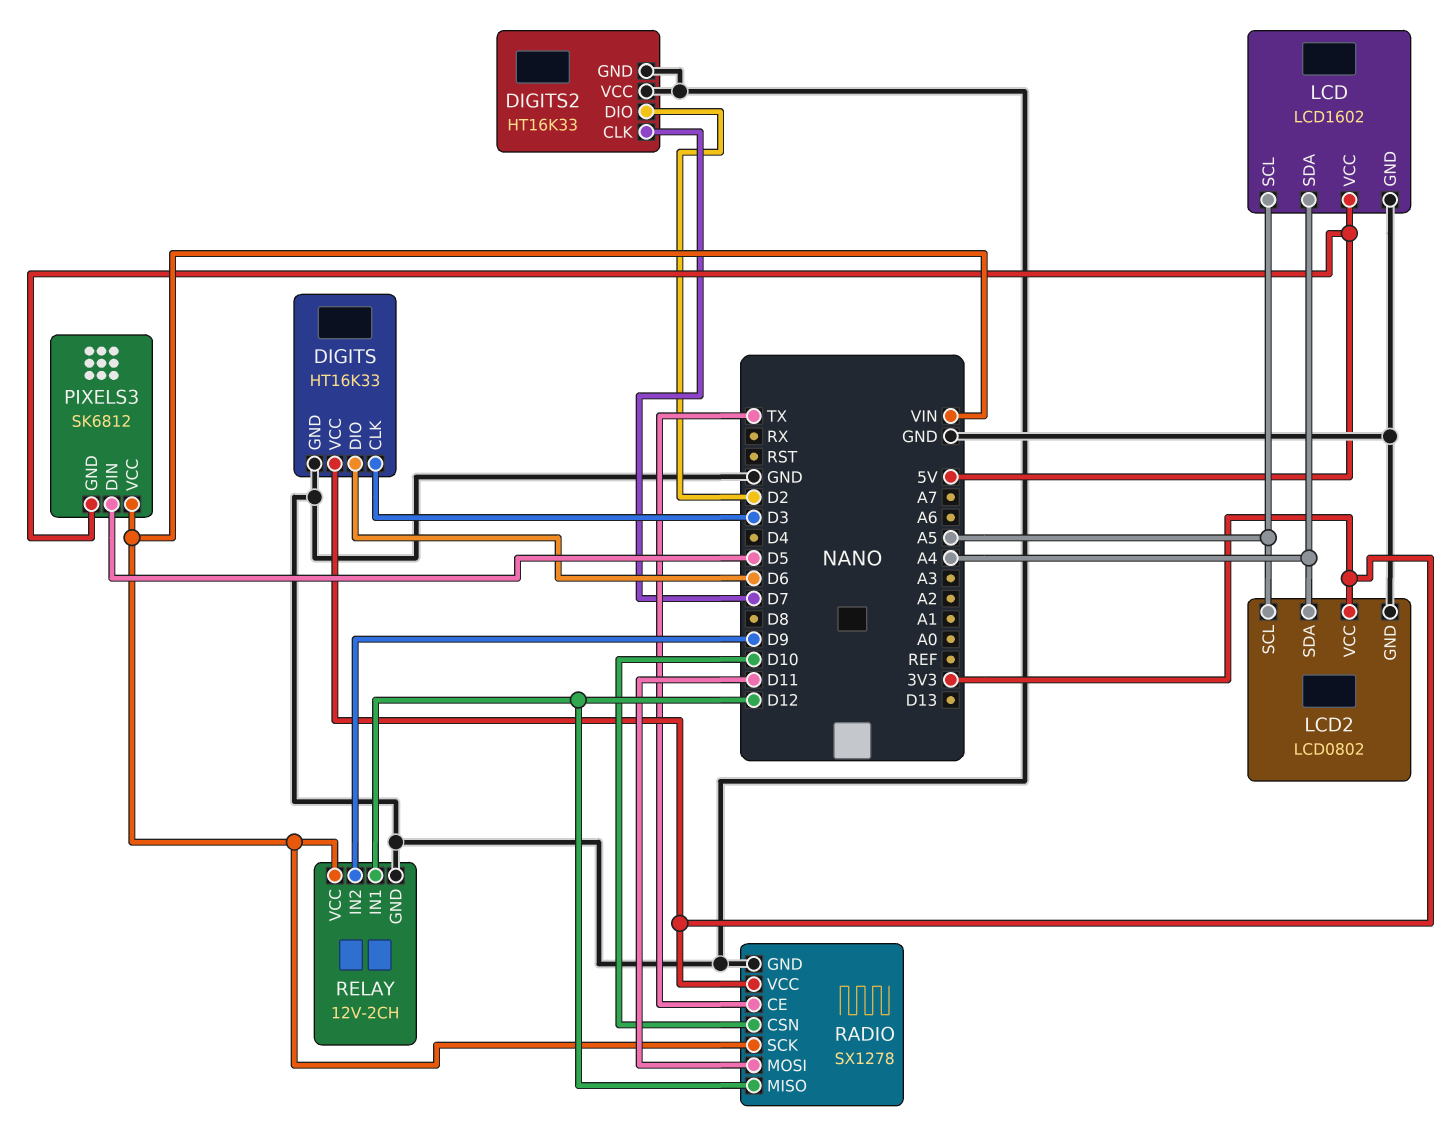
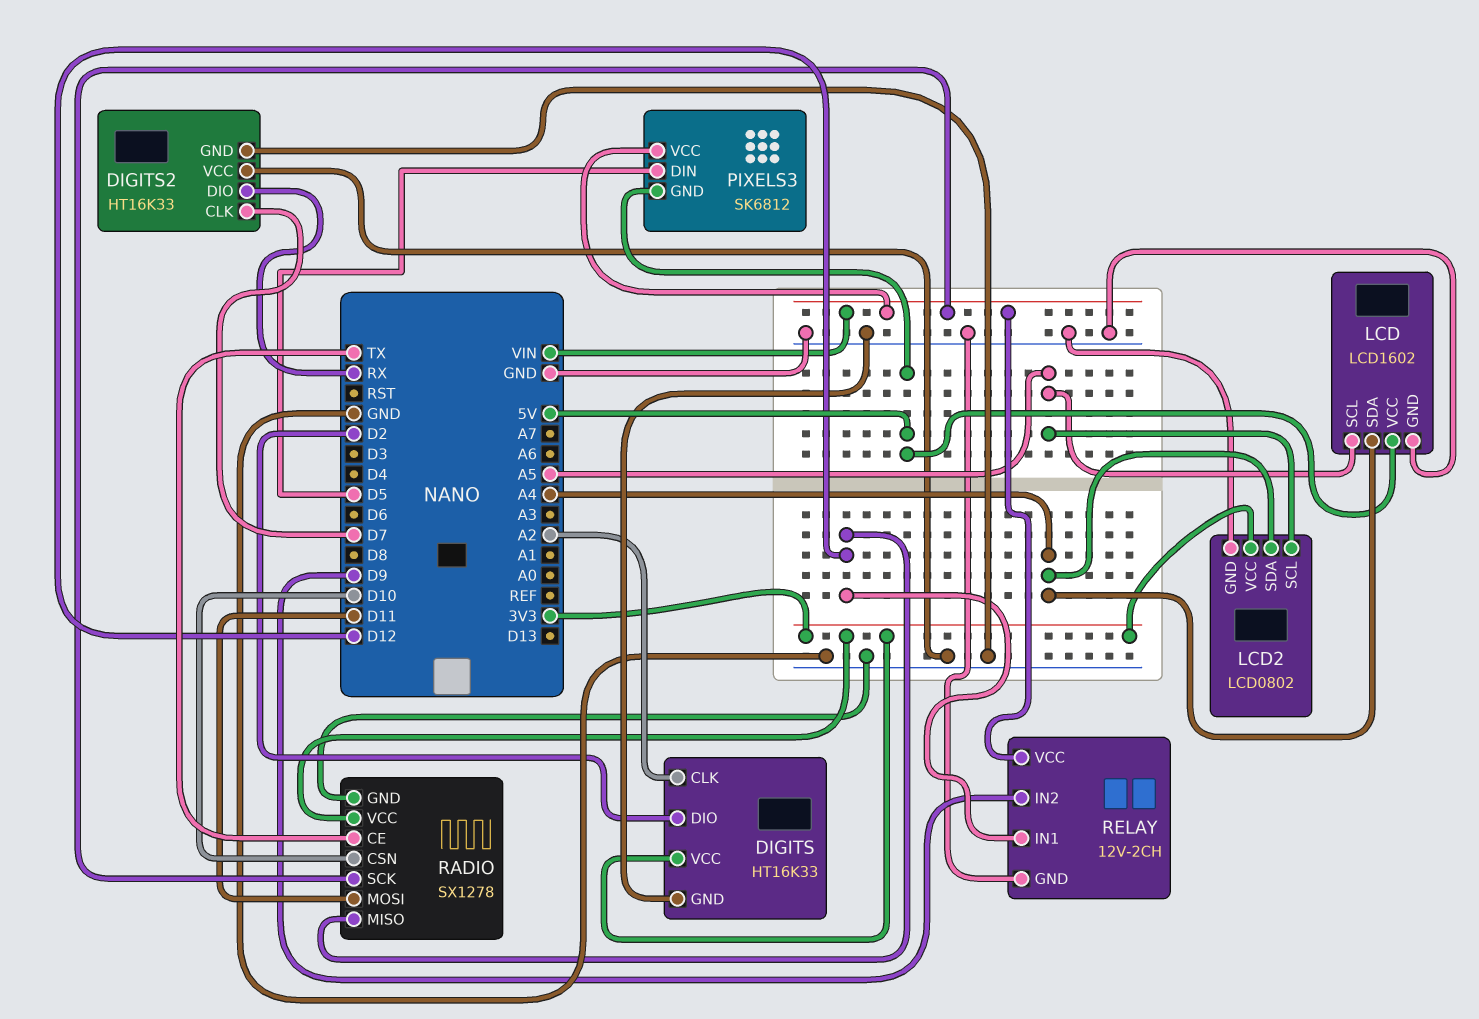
DIGITS pin CLK: D3 -> A2
DIGITS pin DIO: D6 -> D2
DIGITS2 pin DIO: D2 -> RX

